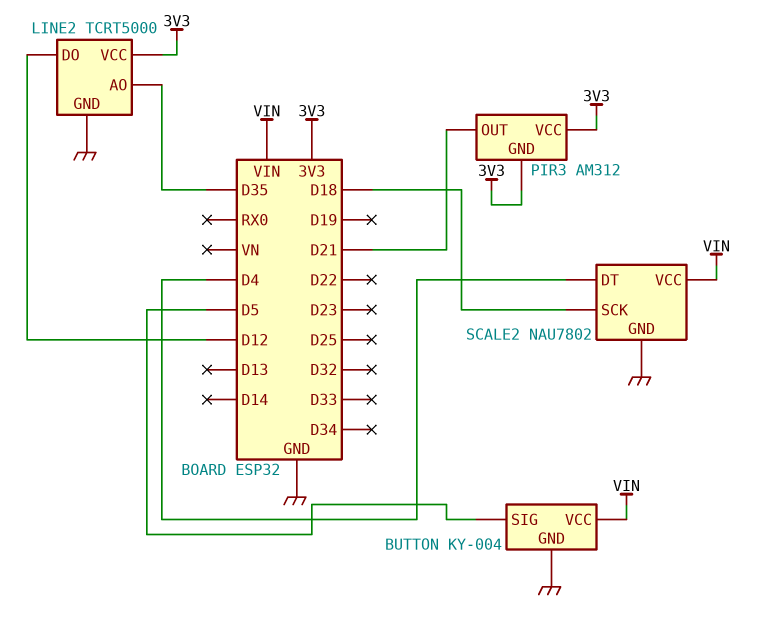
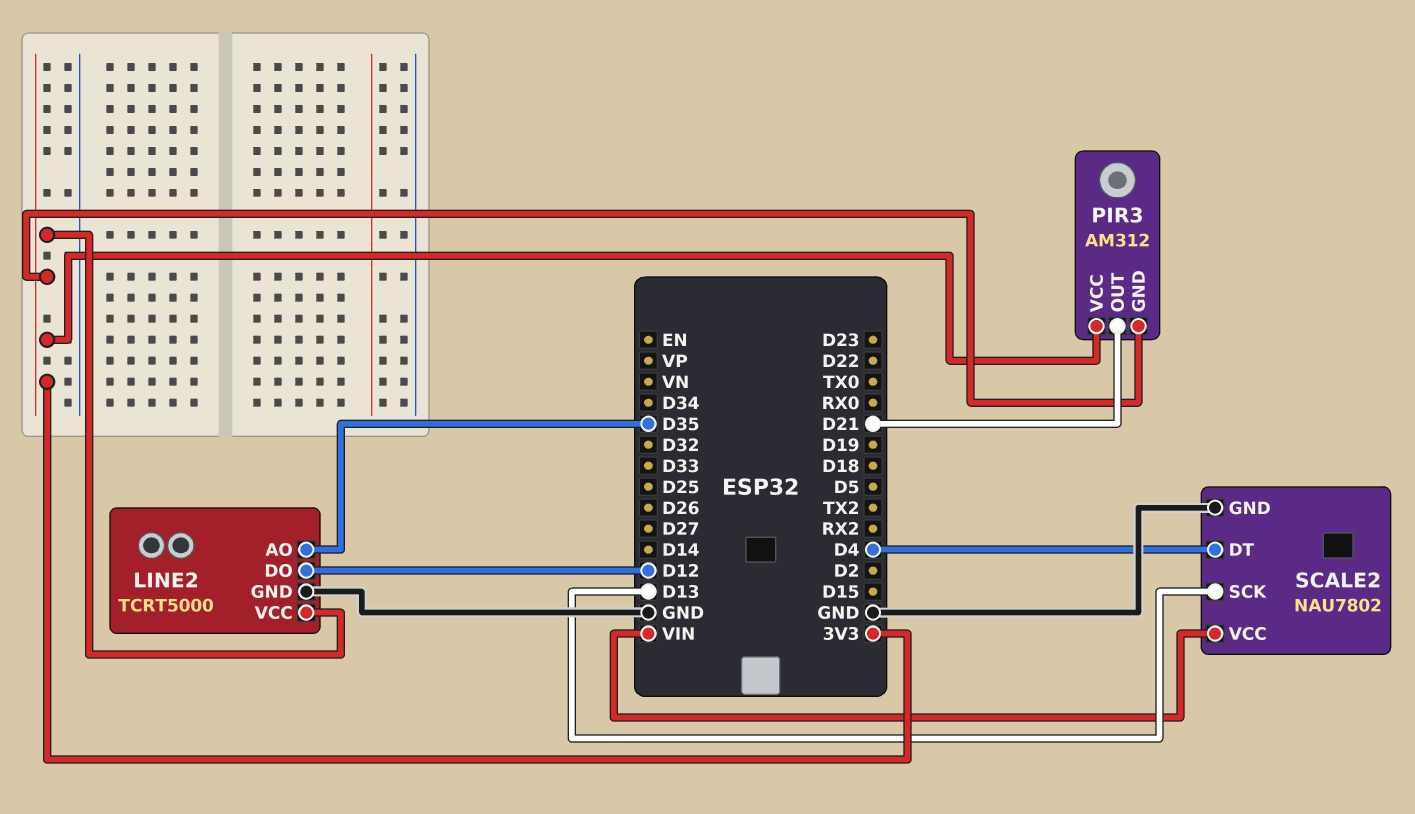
BUTTON: KY-004 -> none
BUTTON pin GND: GND -> none
BUTTON pin SIG: D5 -> none
BUTTON pin VCC: VIN -> none
SCALE2 pin SCK: D18 -> D13

